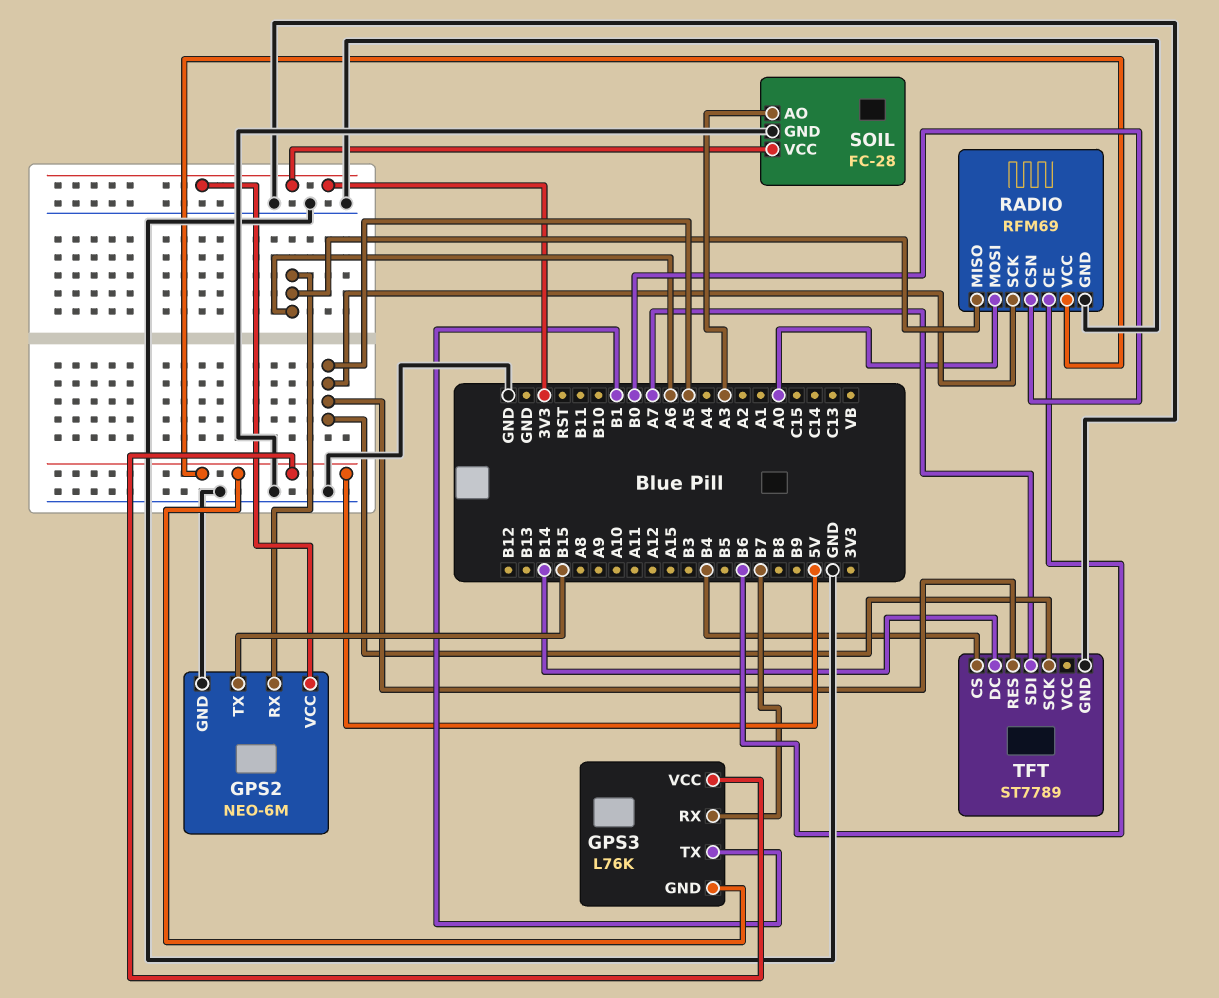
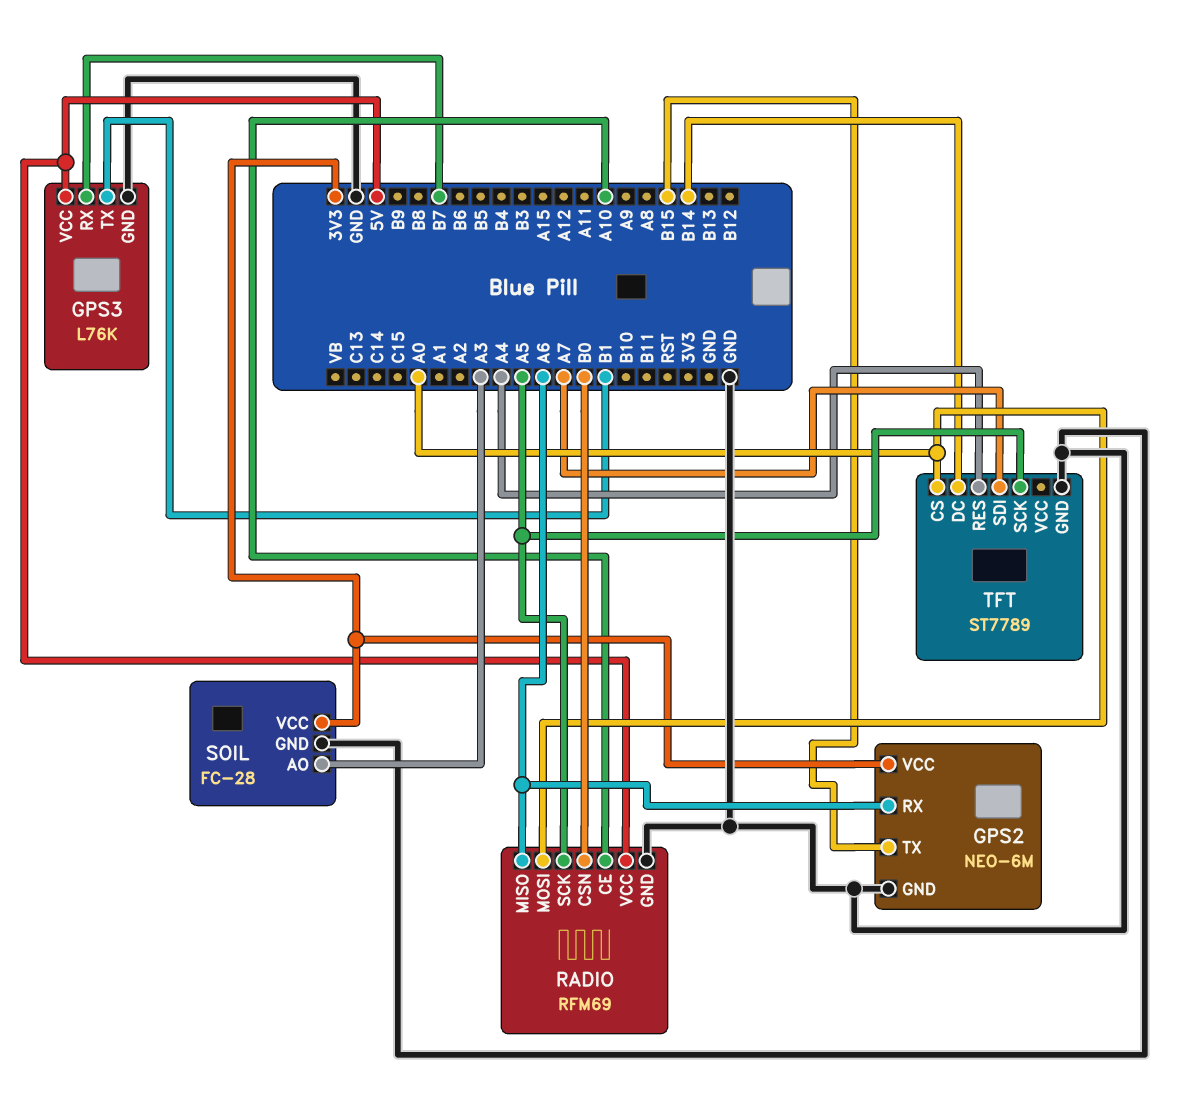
GPS3 pin GND: 5V -> GND
RADIO pin CE: B6 -> A10
TFT pin CS: B4 -> A0
TFT pin RES: A5 -> A4

